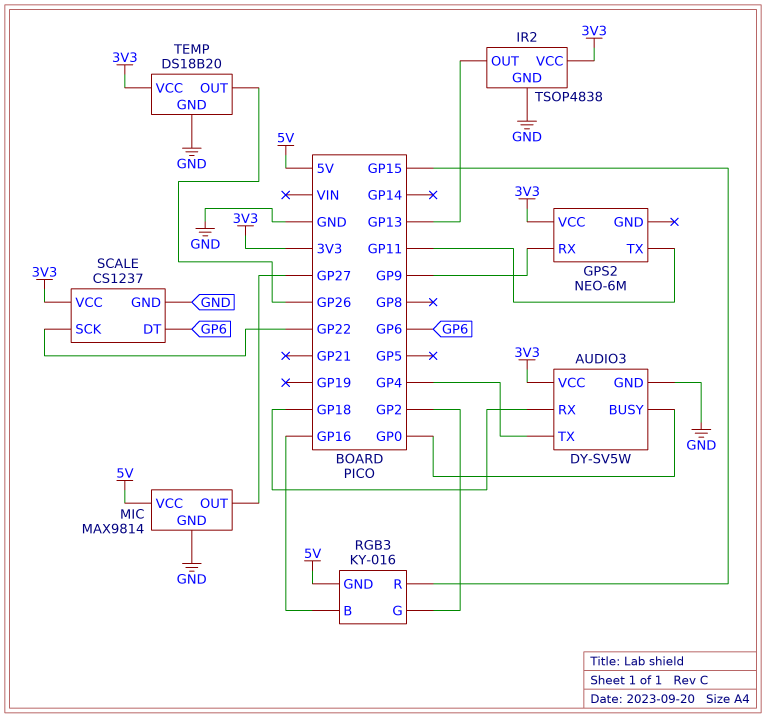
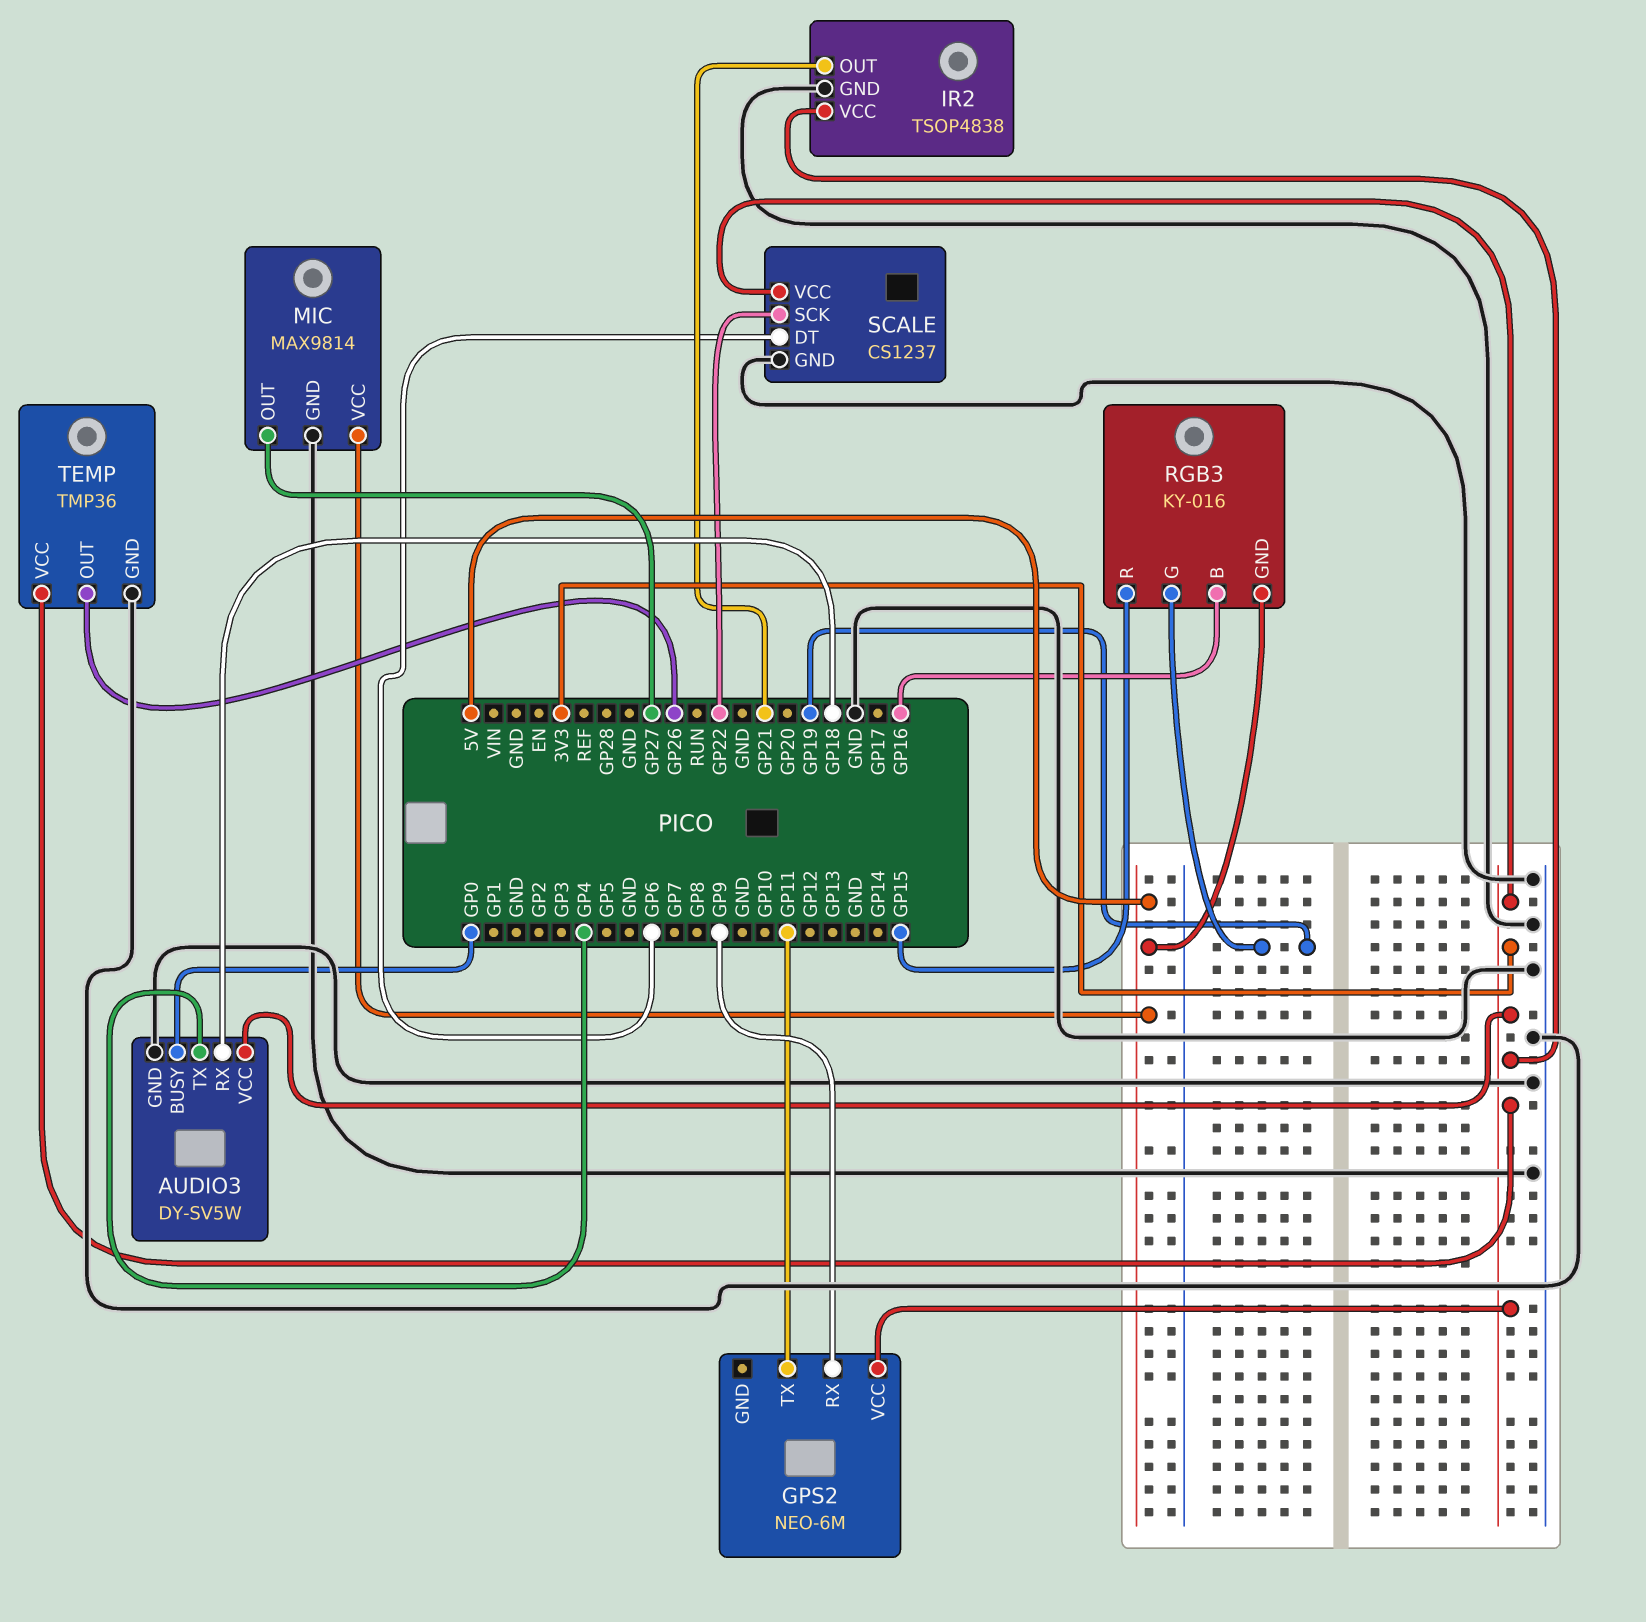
IR2 pin OUT: GP13 -> GP21
RGB3 pin G: GP2 -> GP19
TEMP: DS18B20 -> TMP36

